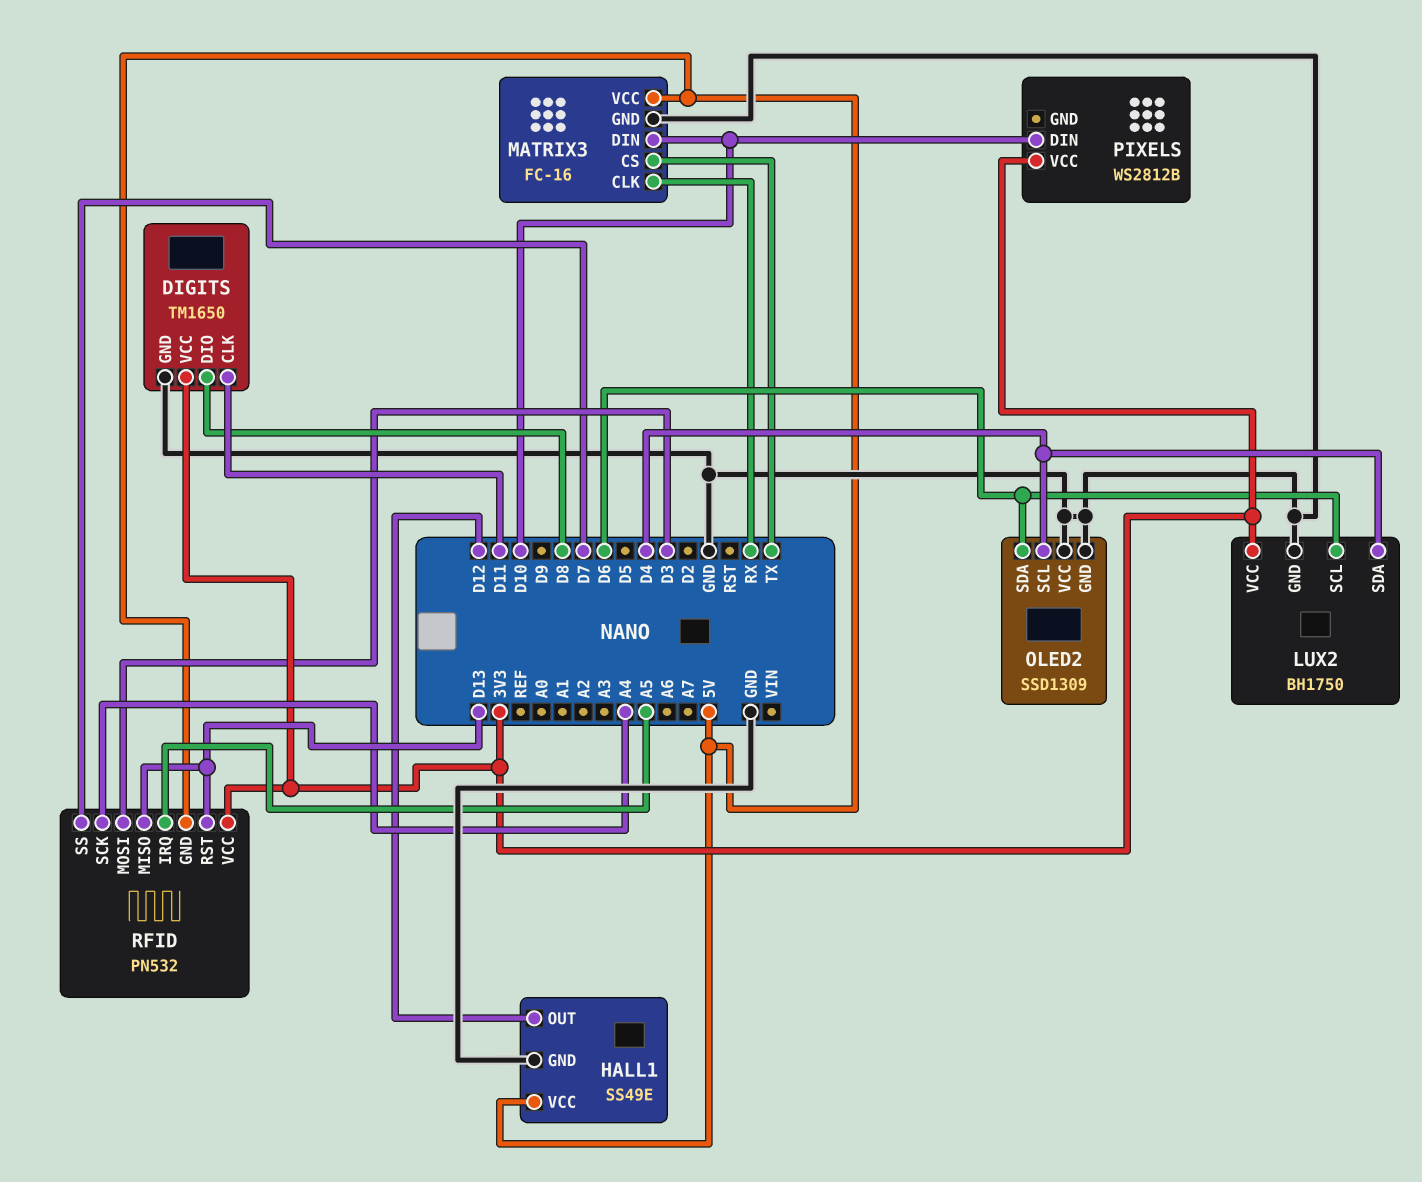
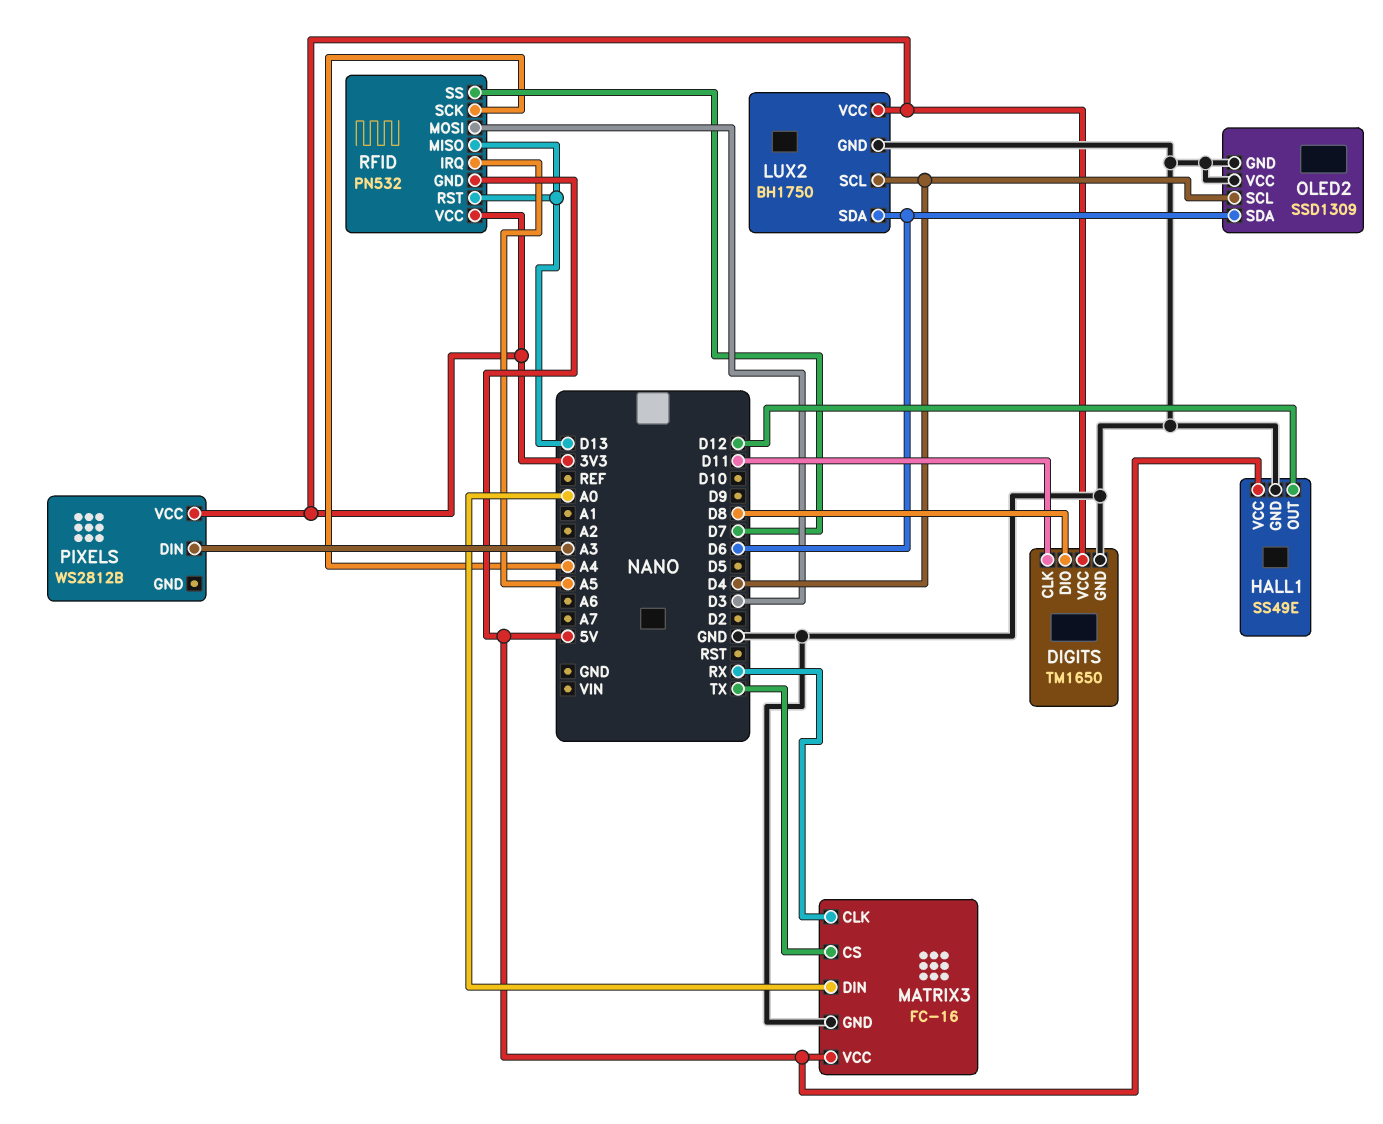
LUX2 pin SCL: D6 -> D4
LUX2 pin SDA: D4 -> D6
MATRIX3 pin DIN: D10 -> A0
PIXELS pin DIN: D10 -> A3

